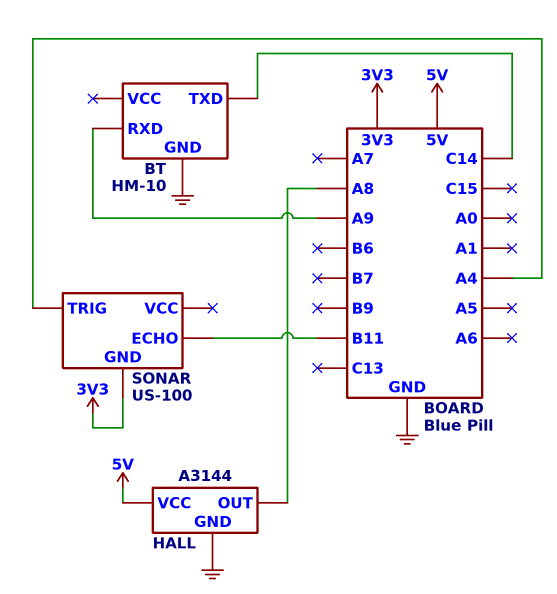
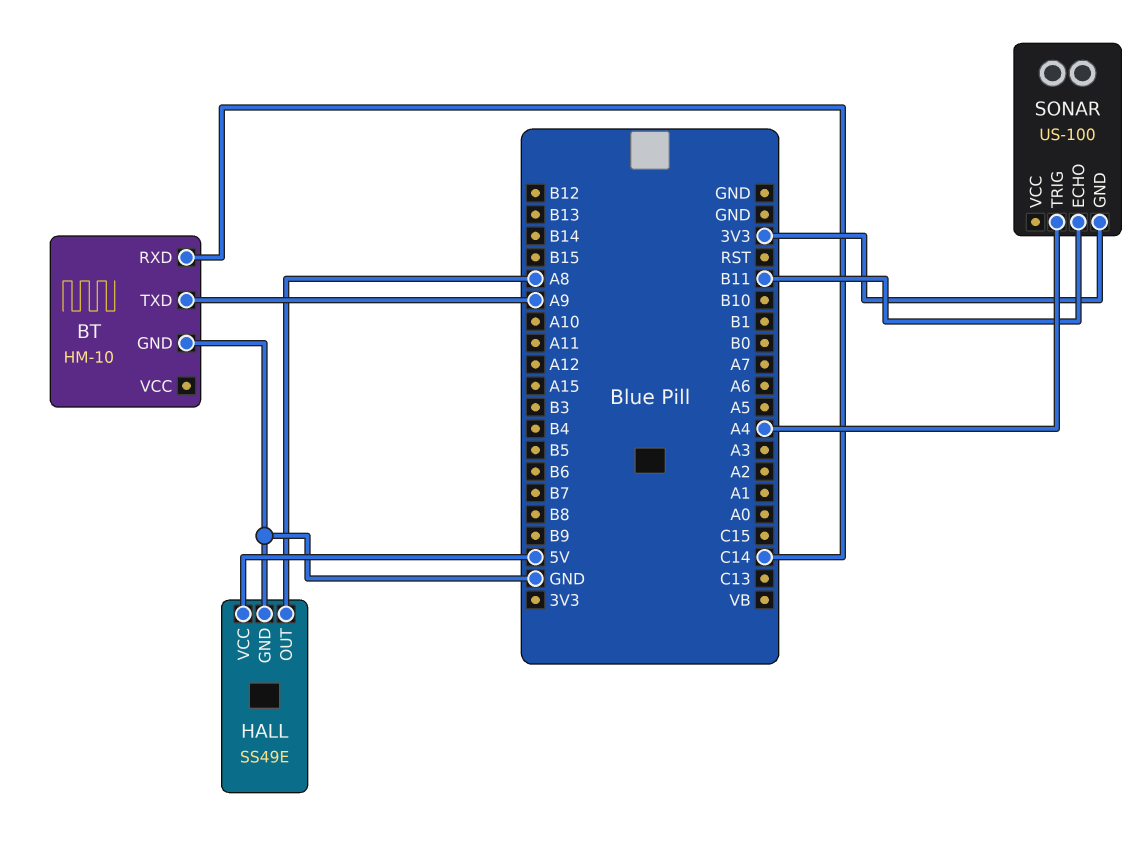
BT pin RXD: A9 -> C14
BT pin TXD: C14 -> A9
HALL: A3144 -> SS49E

